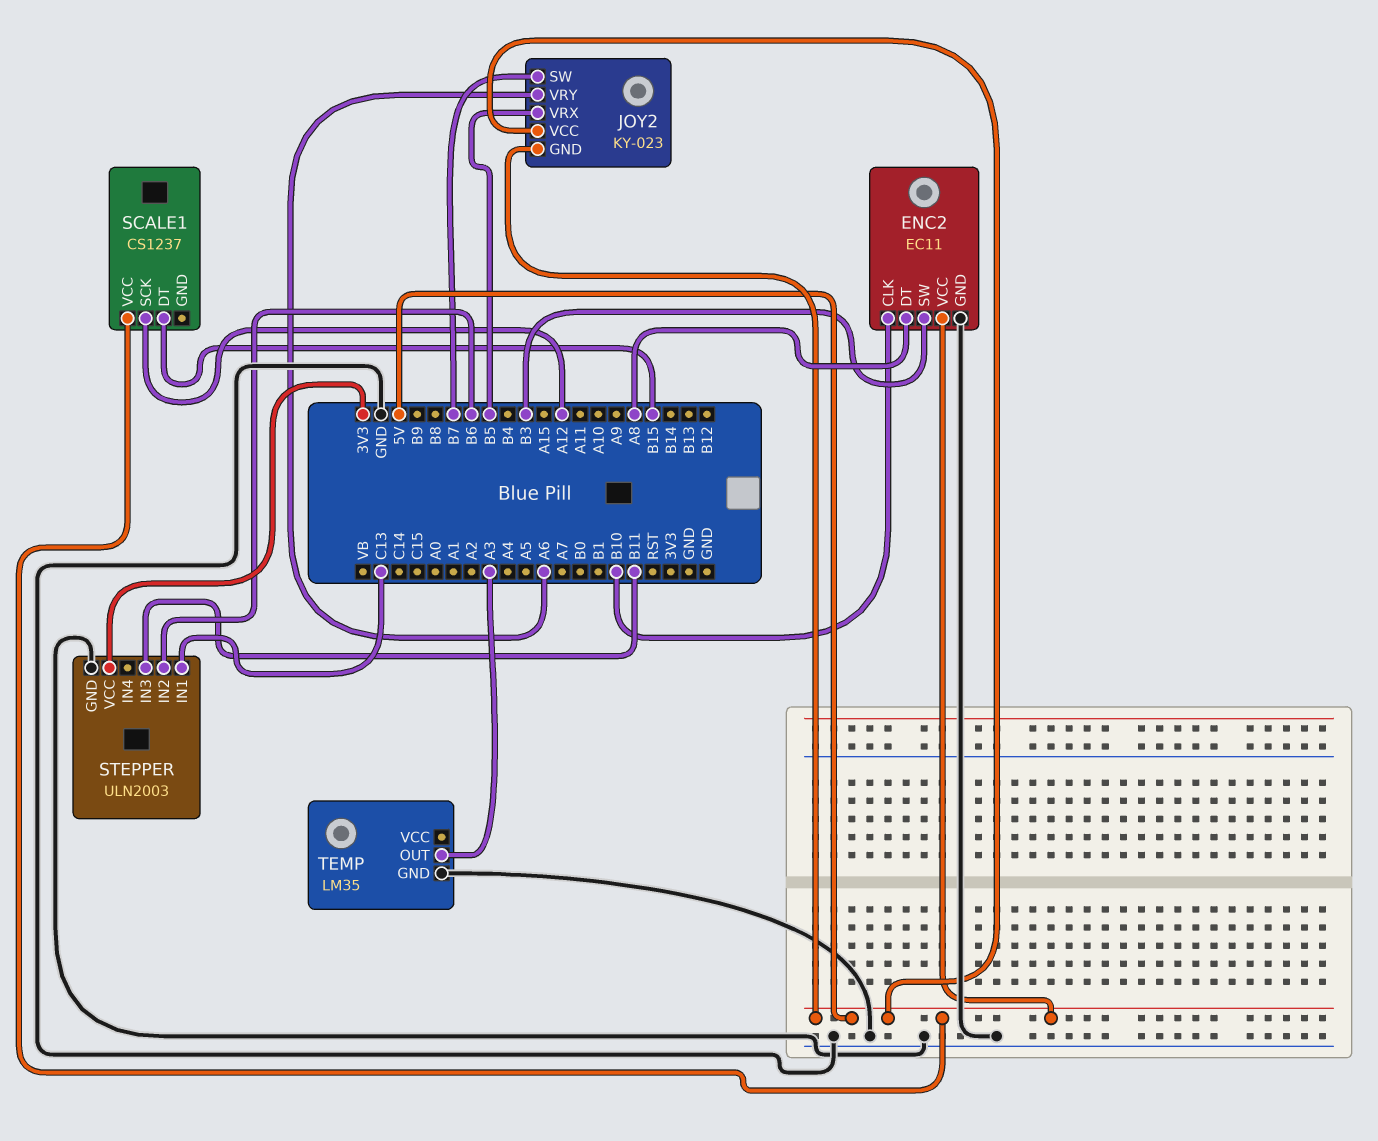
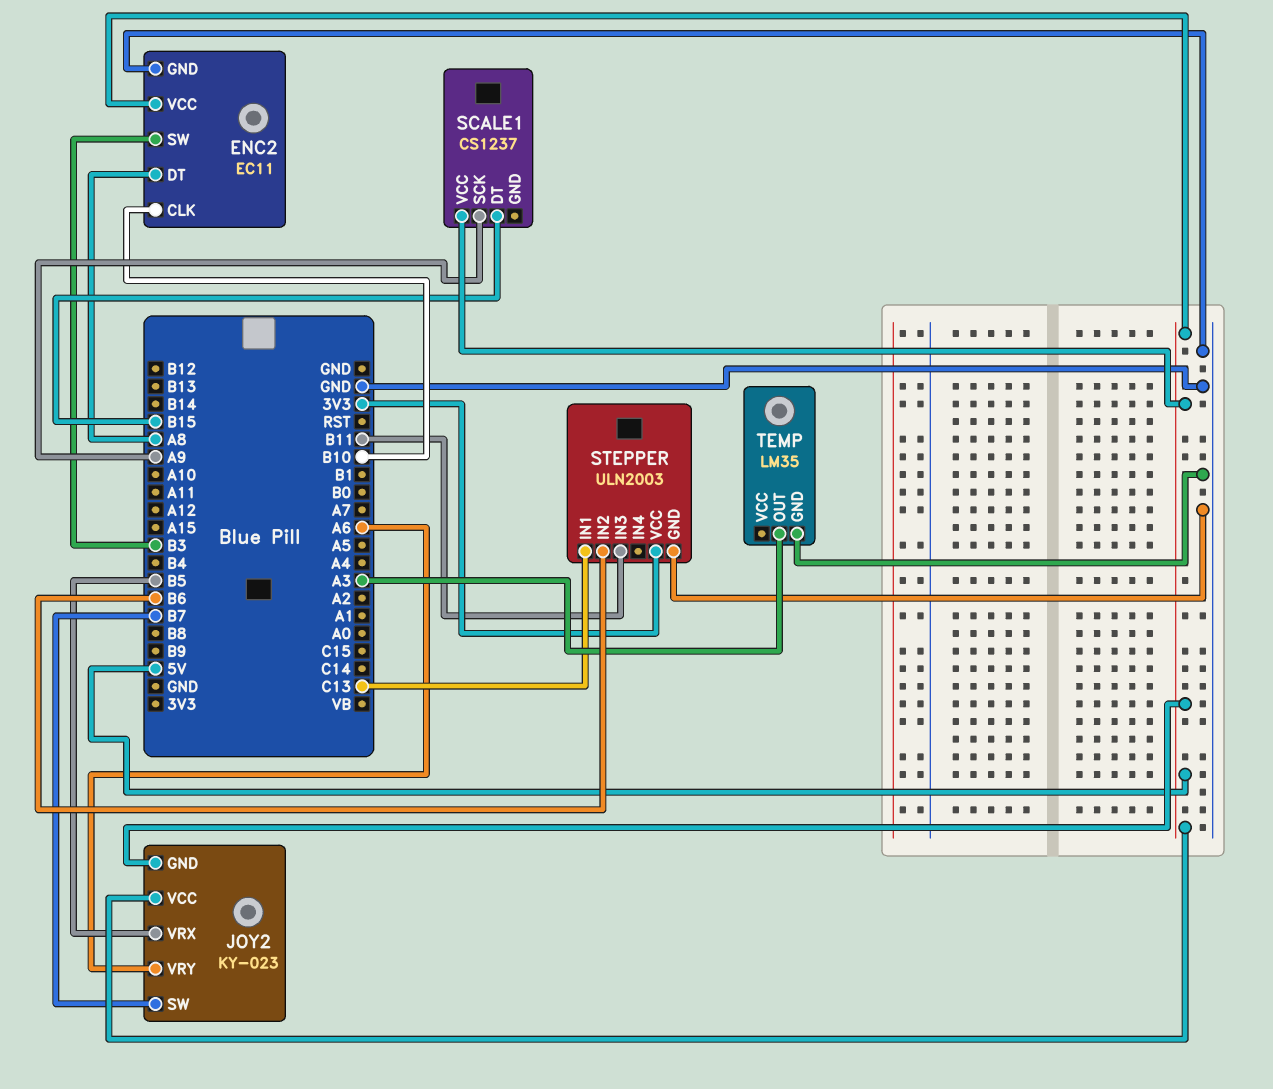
SCALE1 pin SCK: A12 -> A9

